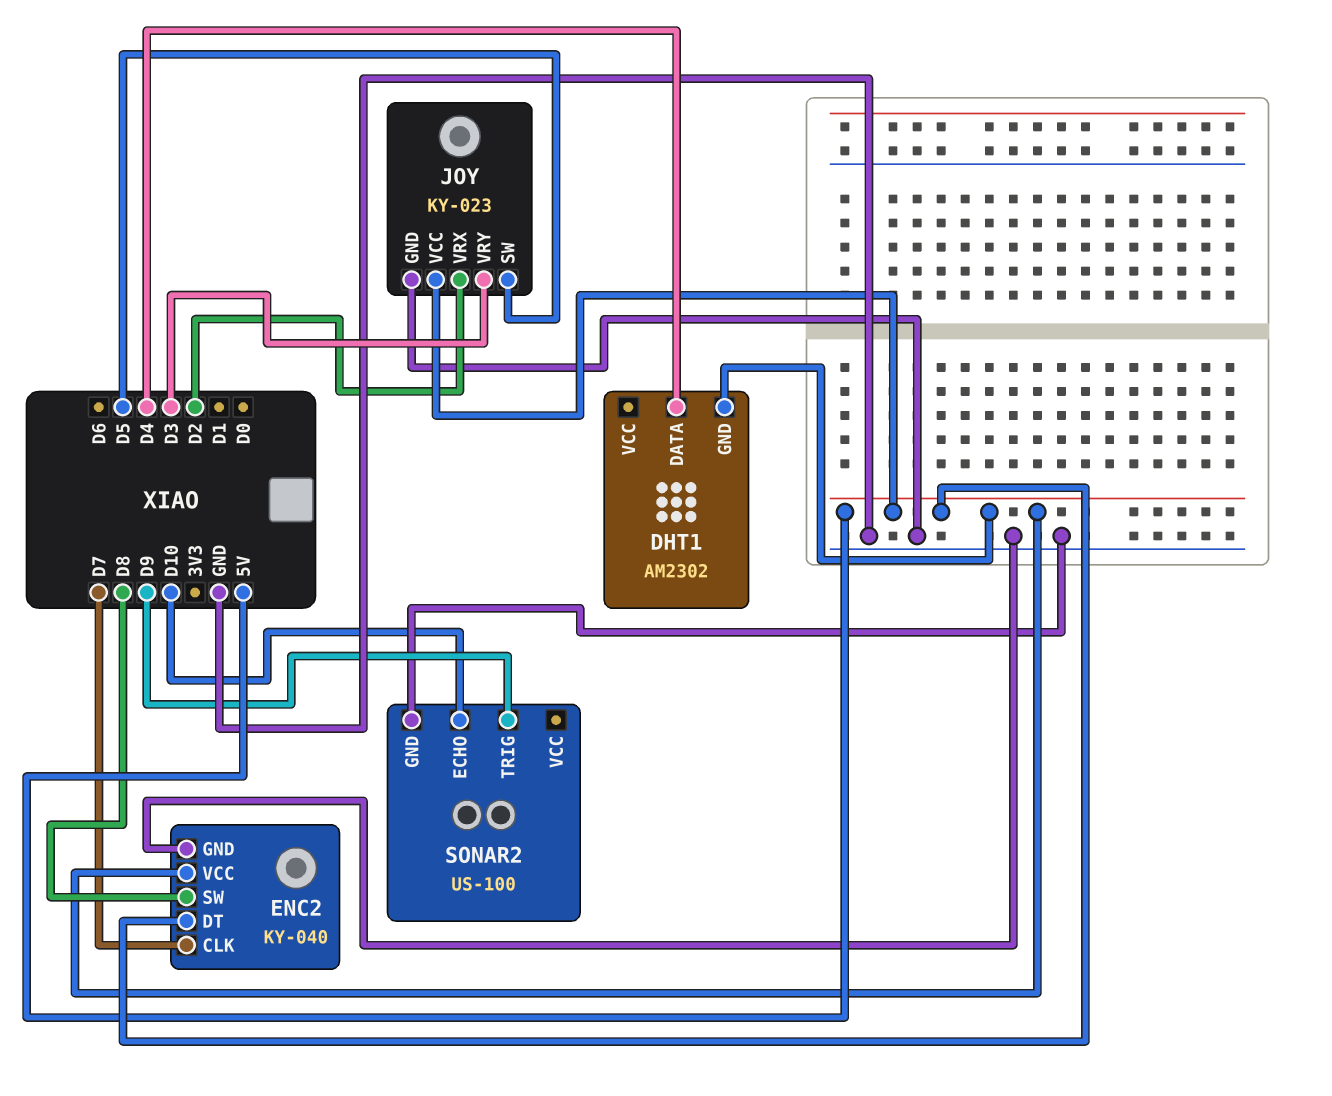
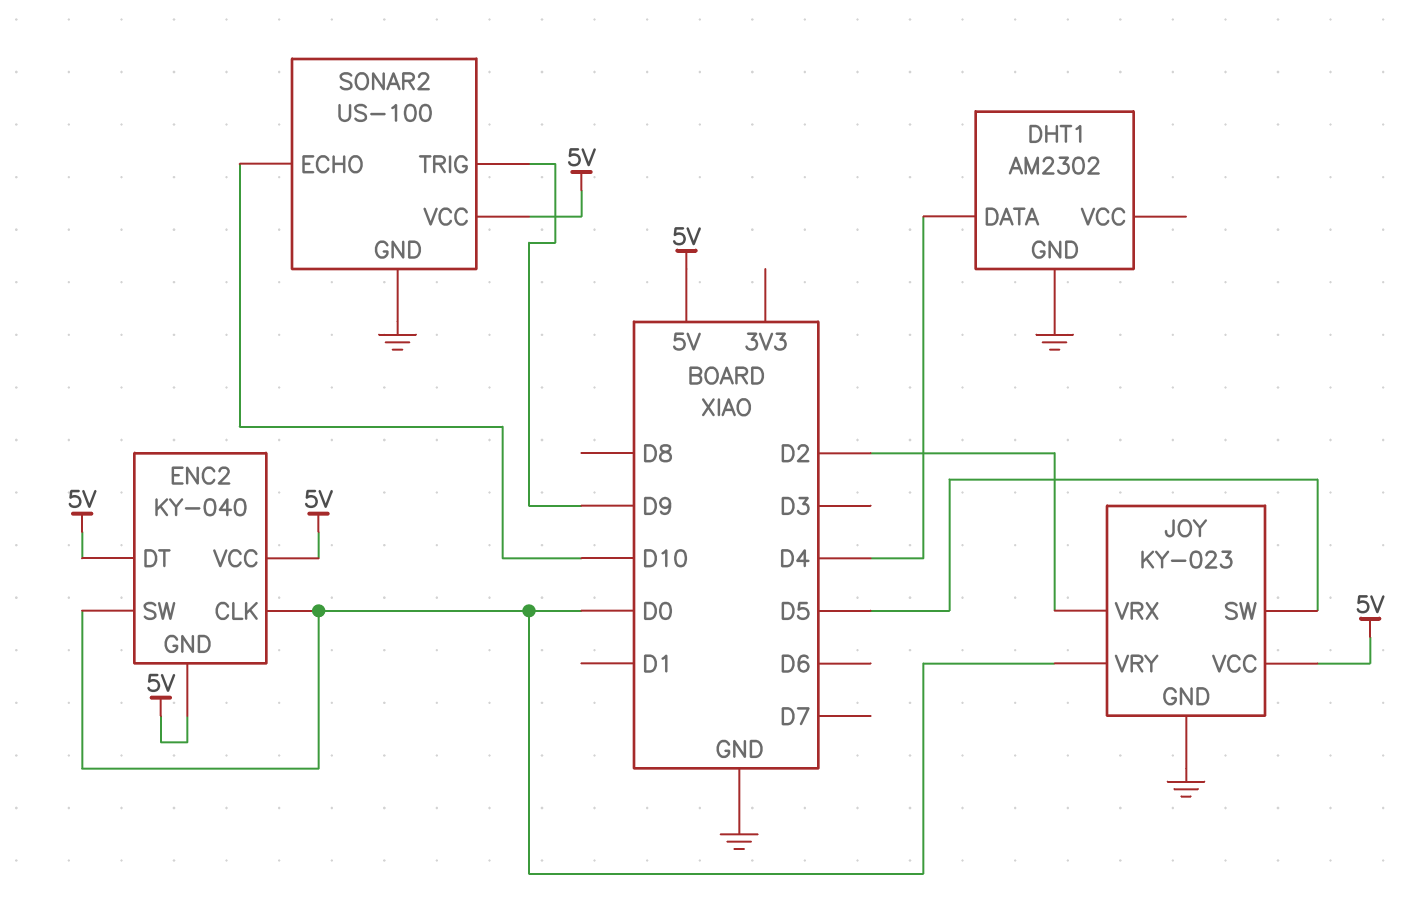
DHT1 pin GND: 5V -> GND
ENC2 pin CLK: D7 -> D0
ENC2 pin GND: GND -> 5V
ENC2 pin SW: D8 -> D0
JOY pin VRY: D3 -> D0
SONAR2 pin VCC: none -> 5V

